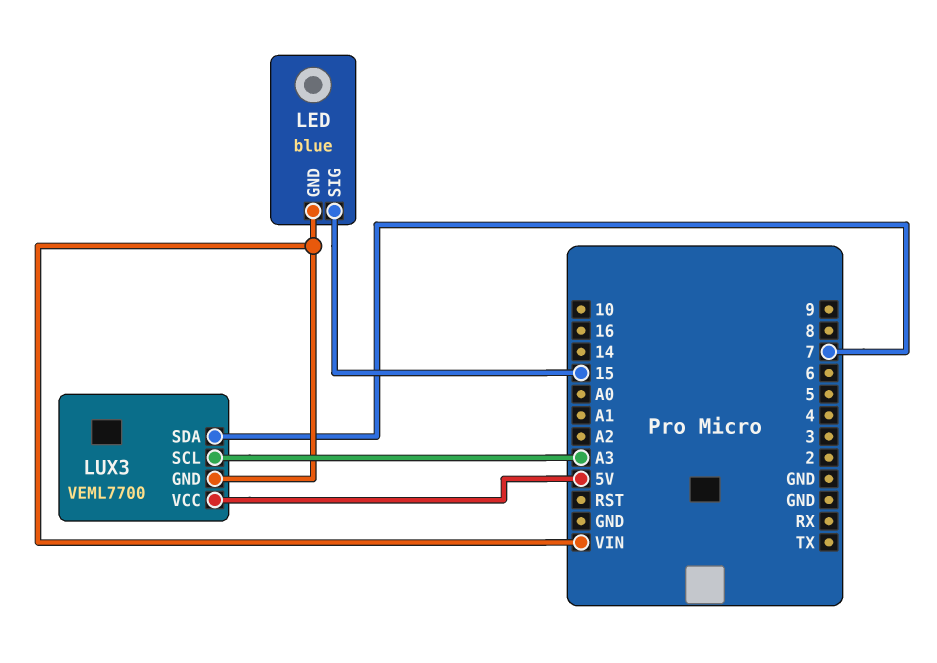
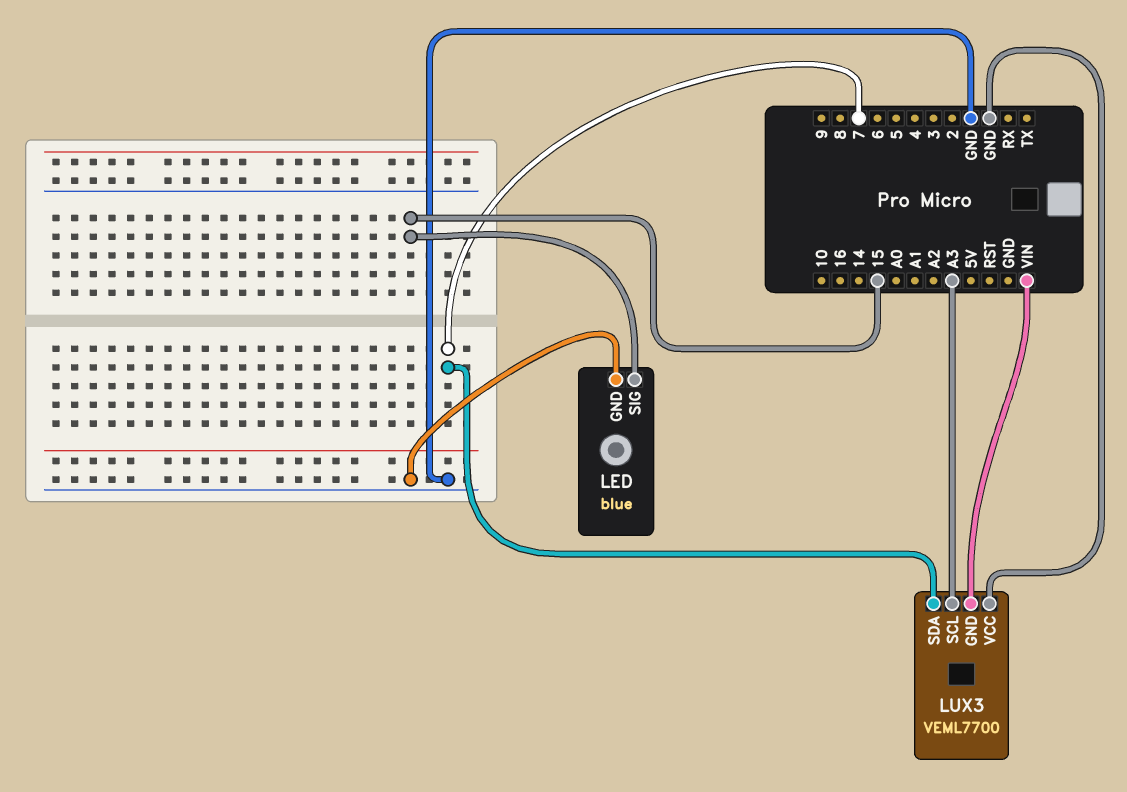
LED pin GND: VIN -> GND
LUX3 pin VCC: 5V -> GND

